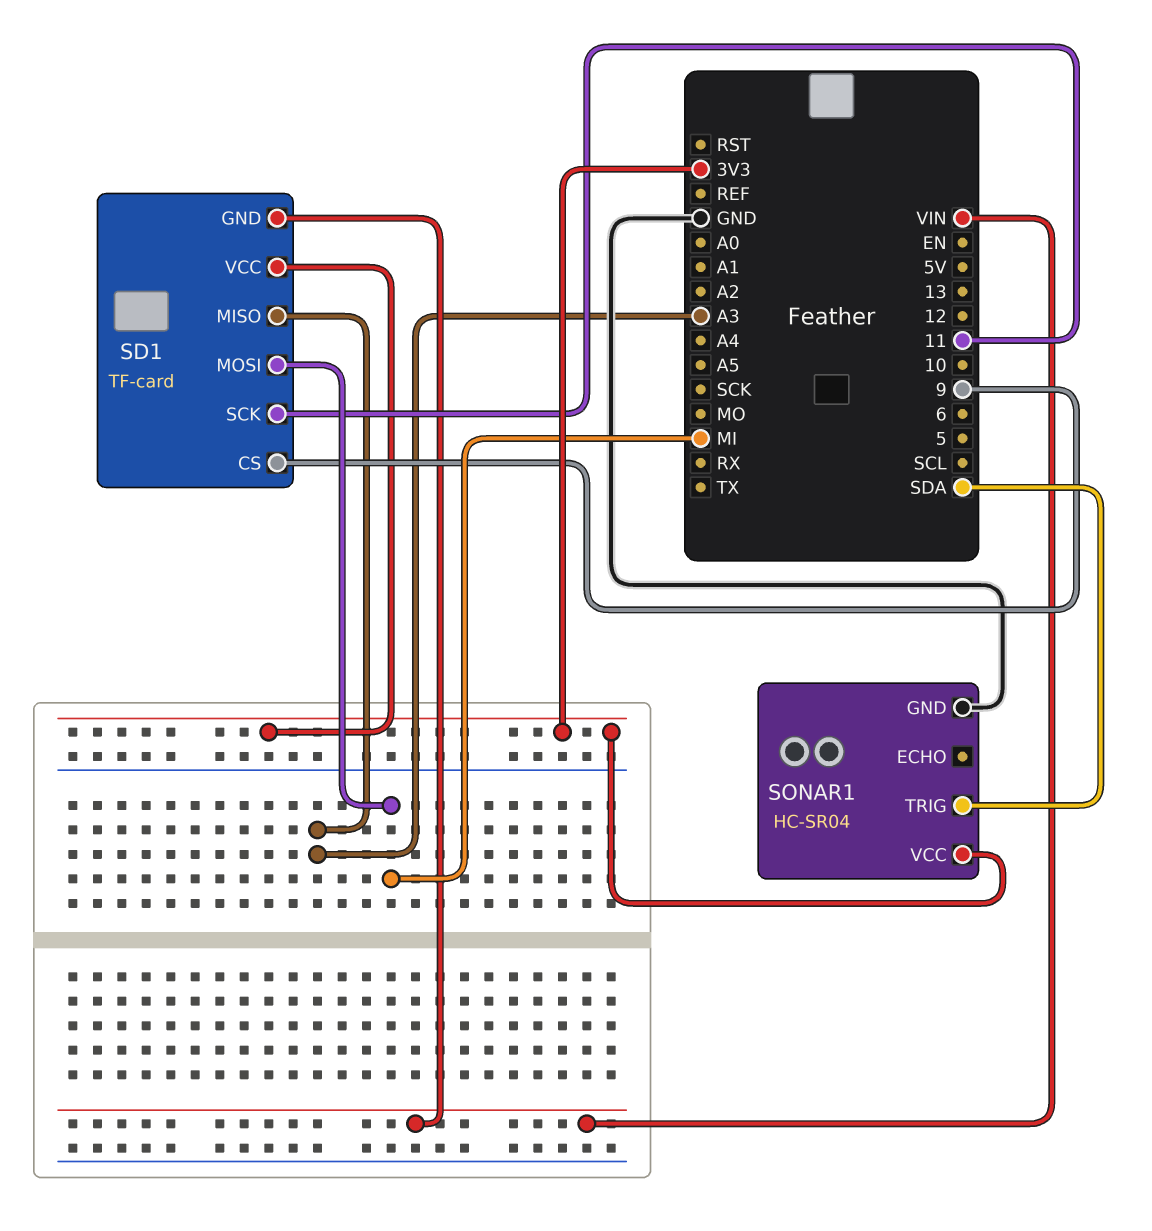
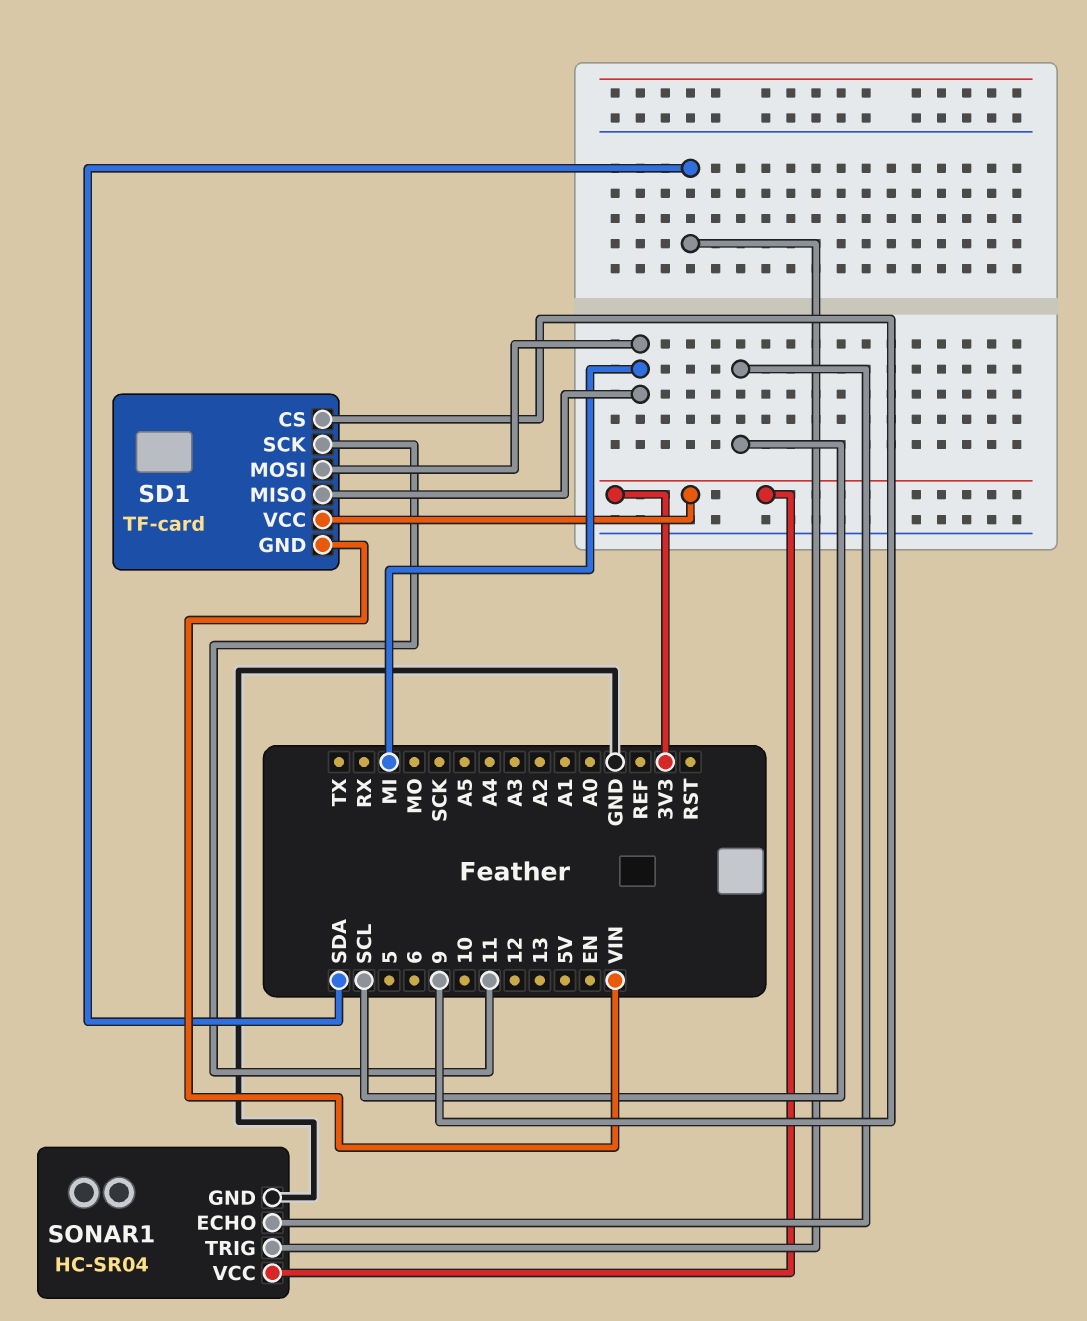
SD1 pin MISO: A3 -> MI
SONAR1 pin ECHO: none -> SCL

